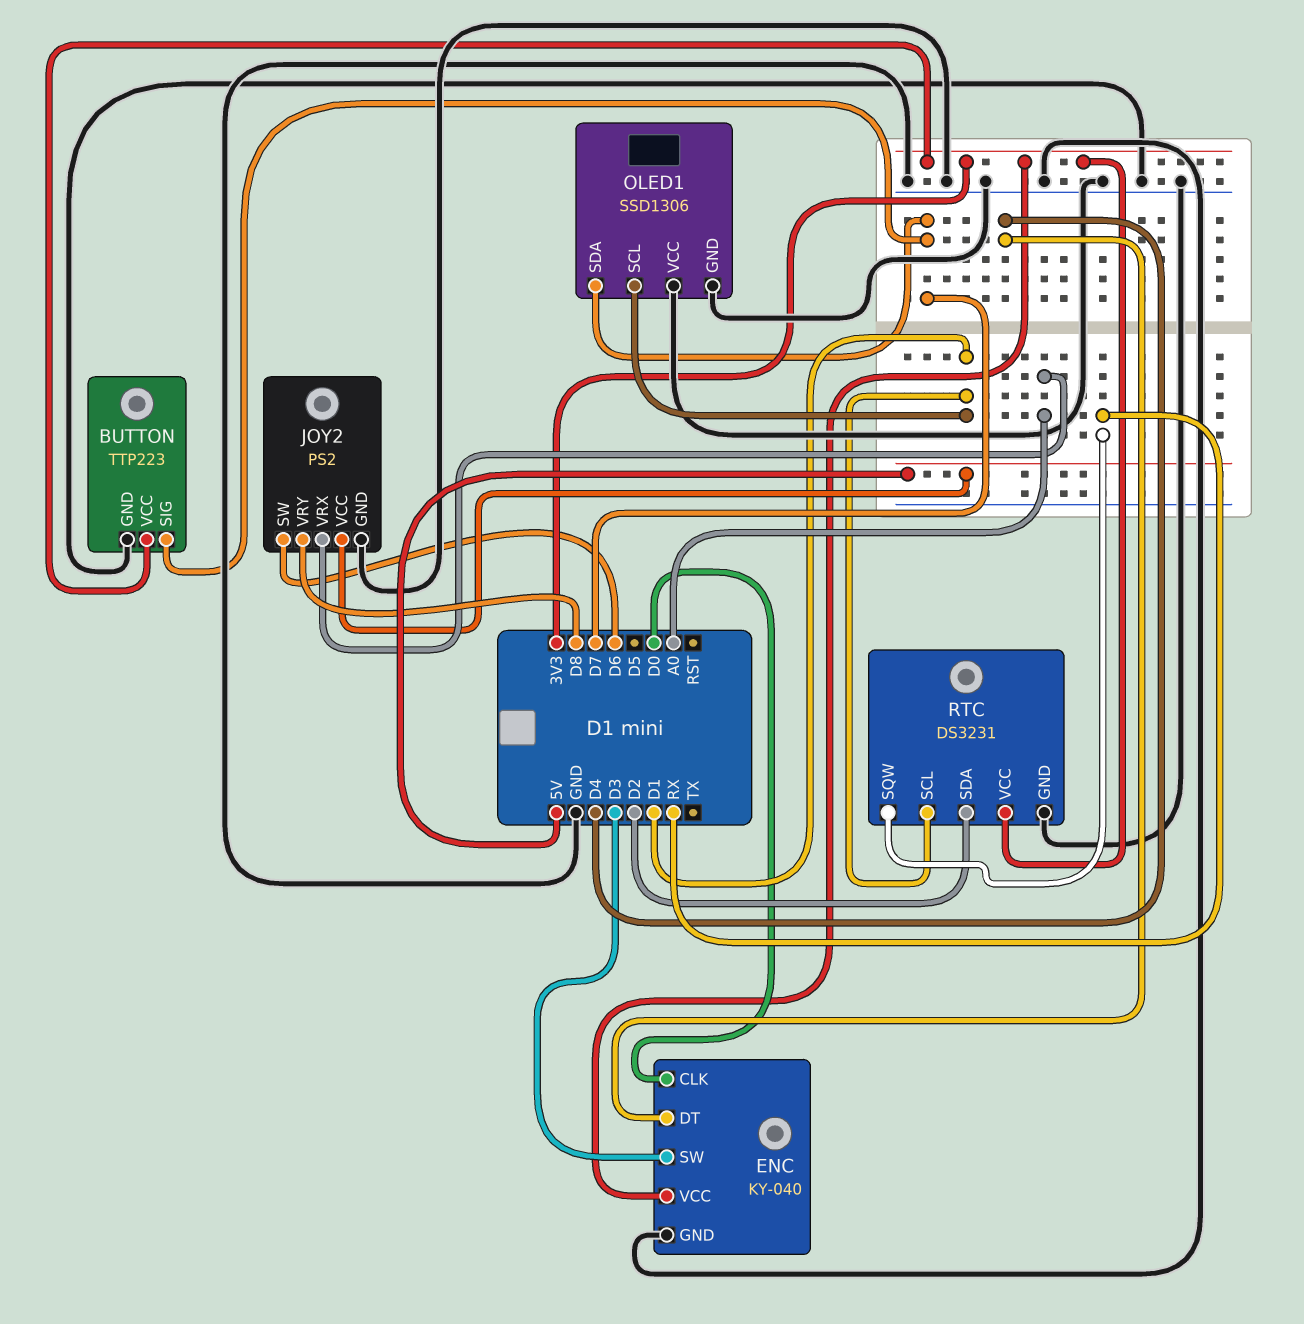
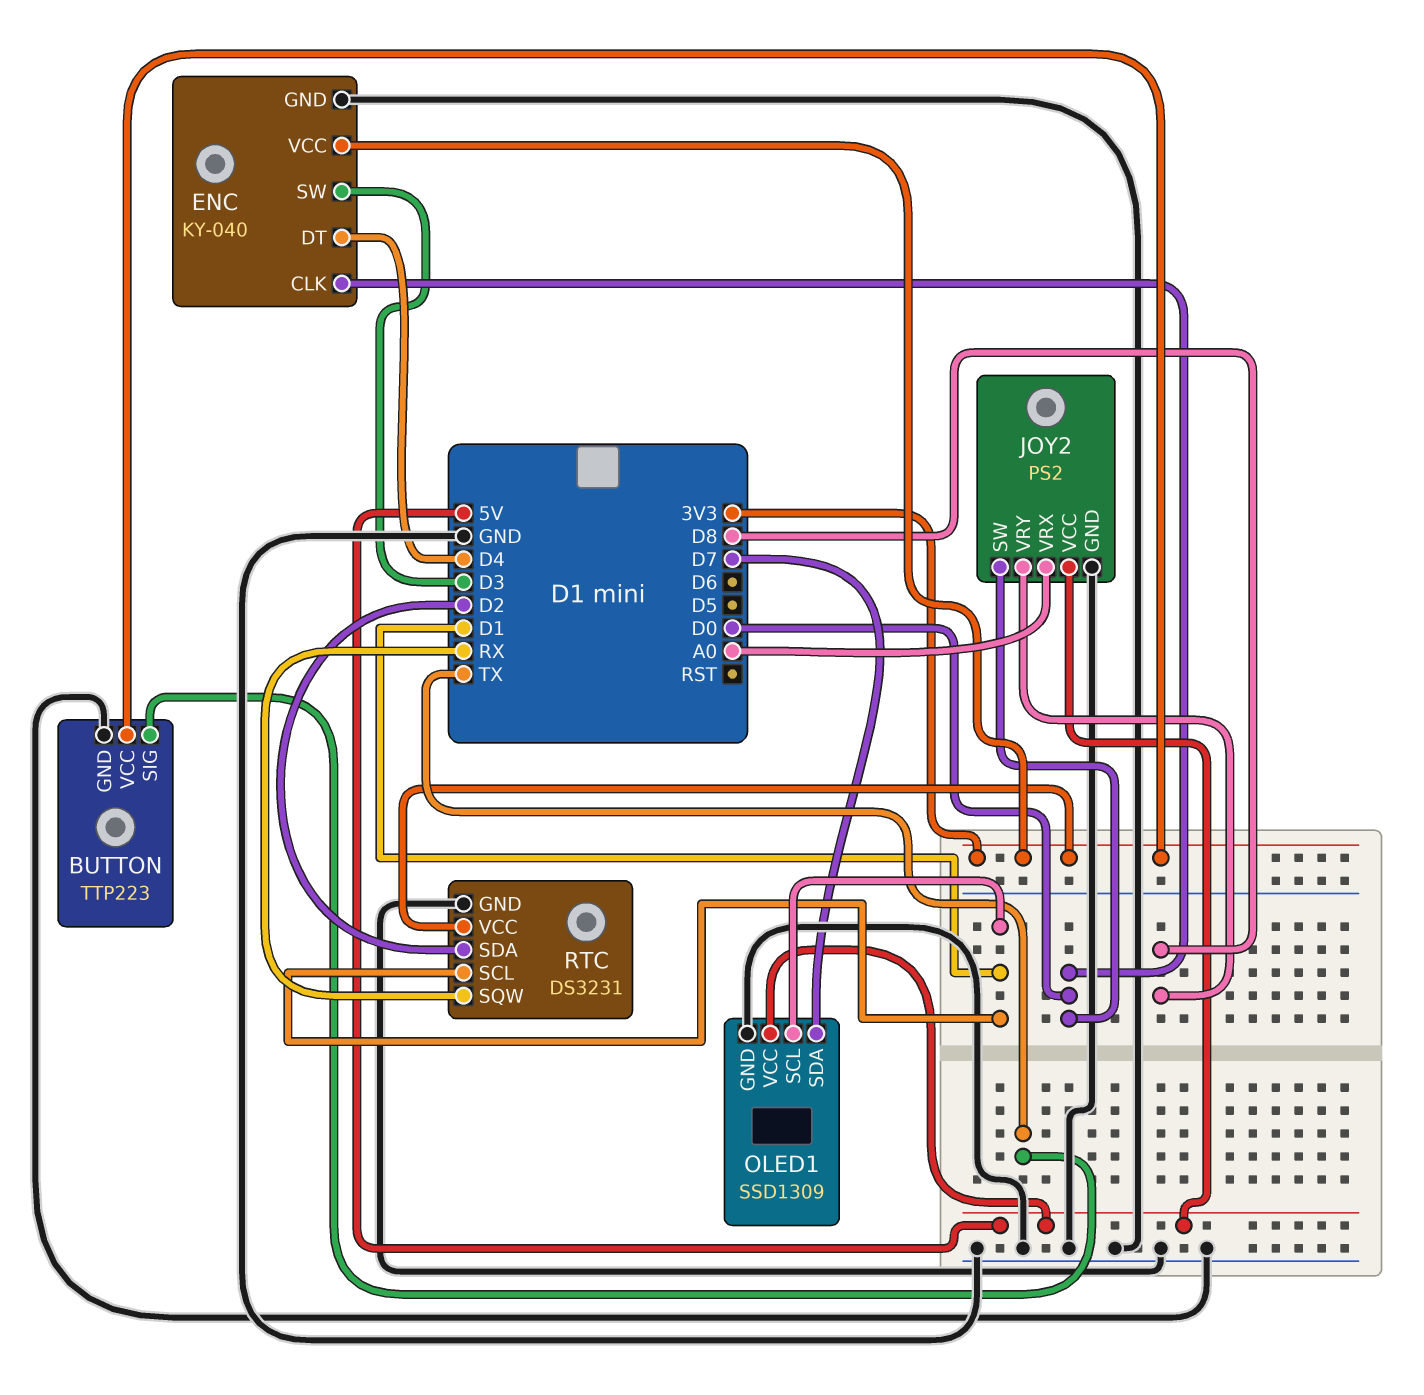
BUTTON pin SIG: D7 -> TX
JOY2 pin SW: D6 -> D0
OLED1: SSD1306 -> SSD1309
OLED1 pin VCC: GND -> 5V

